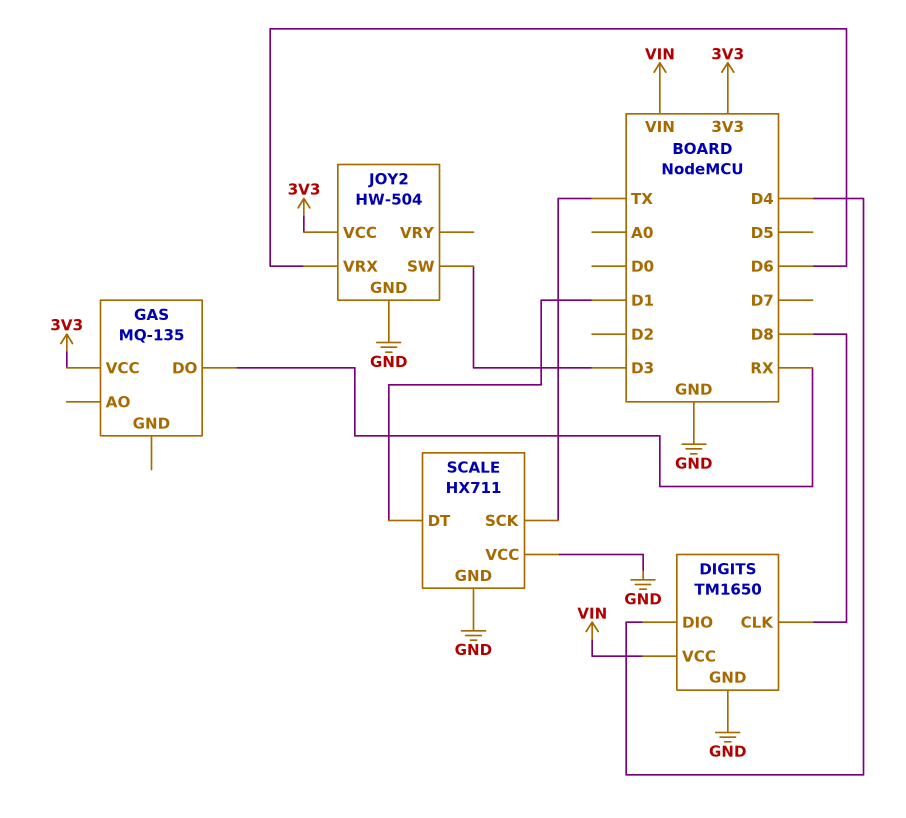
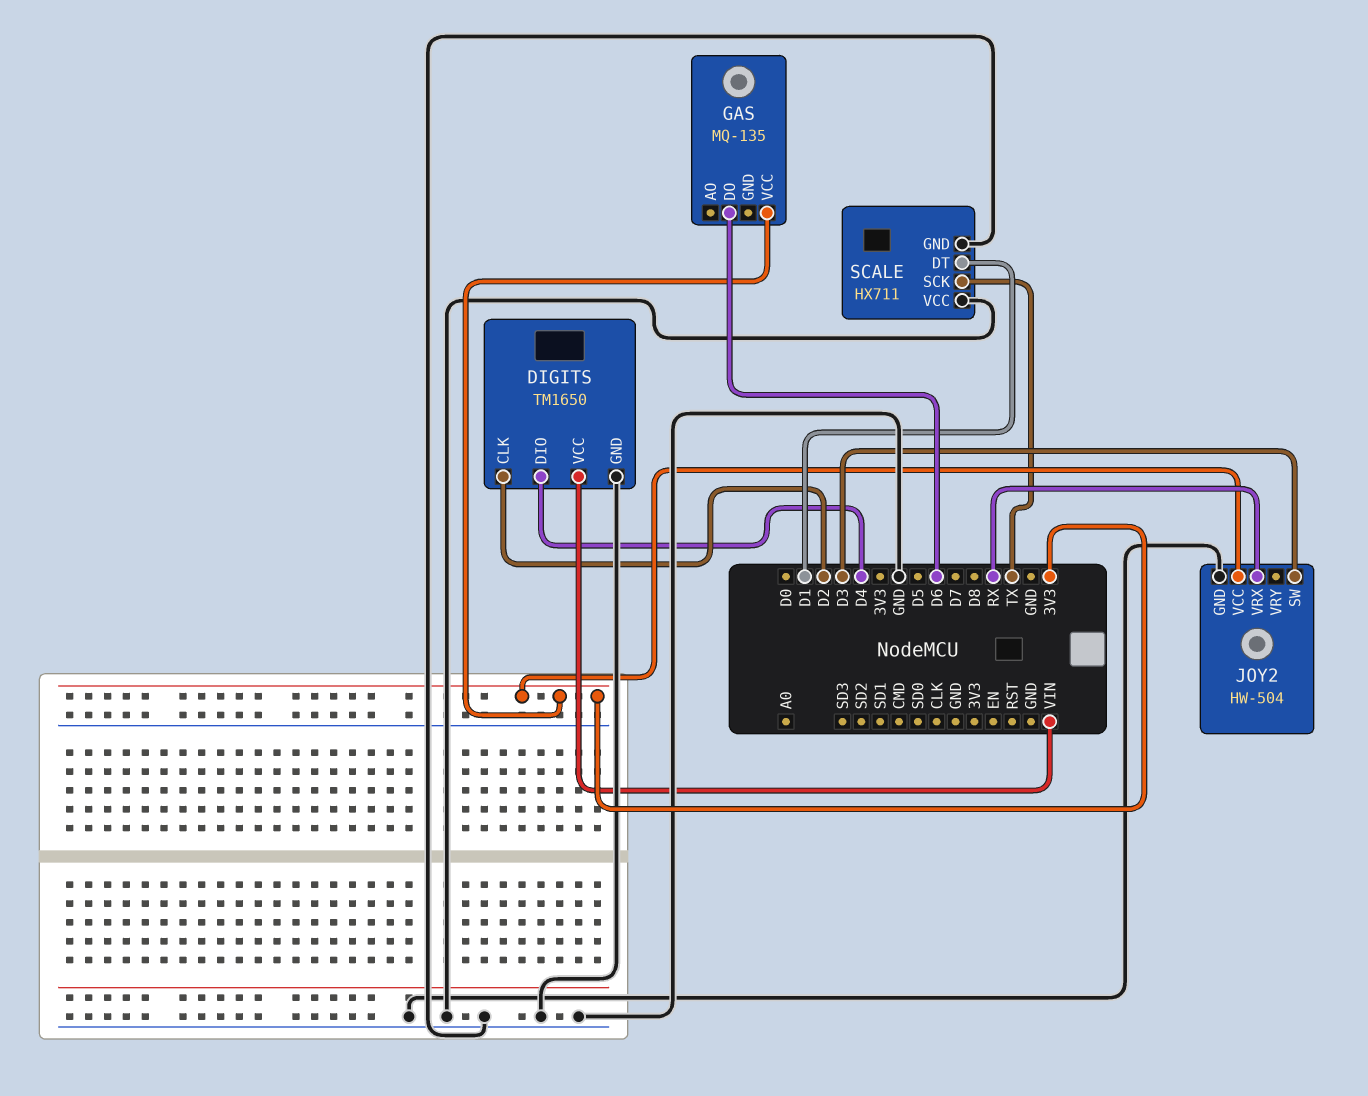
DIGITS pin CLK: D8 -> D2
GAS pin DO: RX -> D6
JOY2 pin VRX: D6 -> RX

